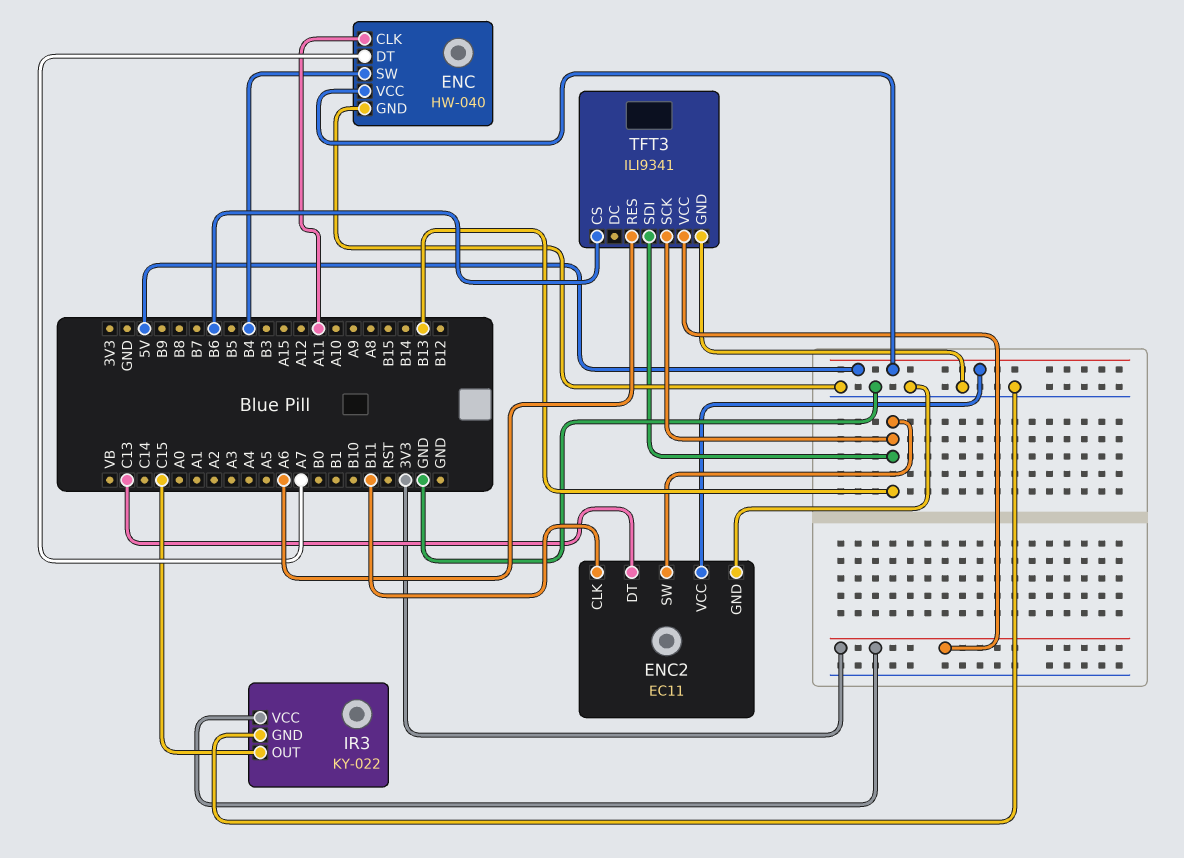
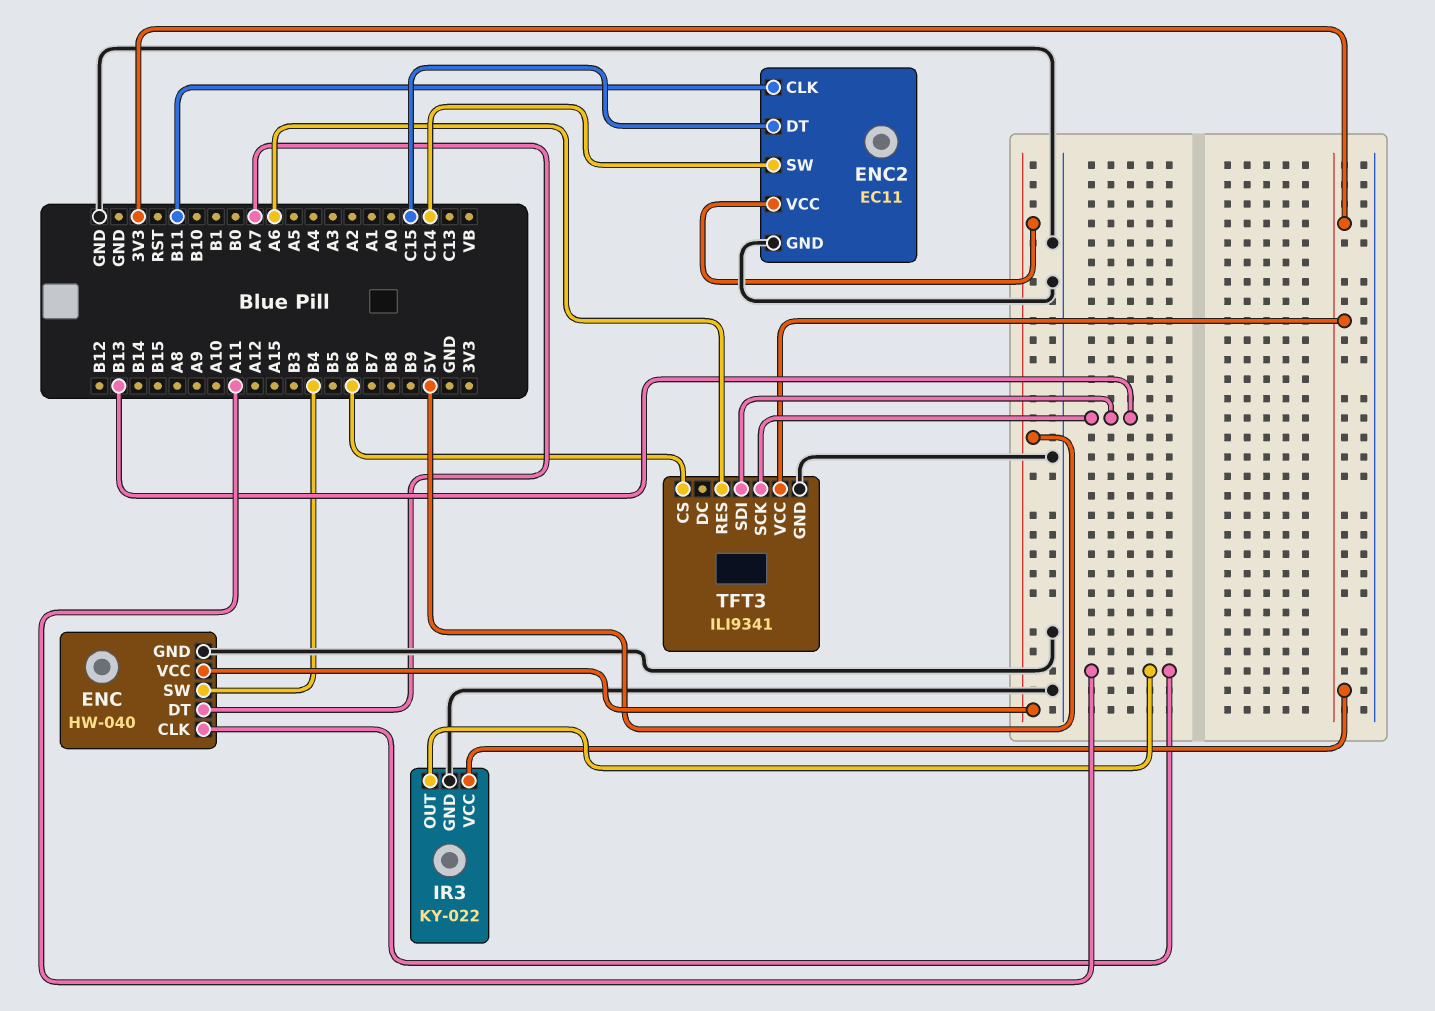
ENC2 pin DT: C13 -> C15
ENC2 pin SW: B13 -> C14
IR3 pin OUT: C15 -> A11

